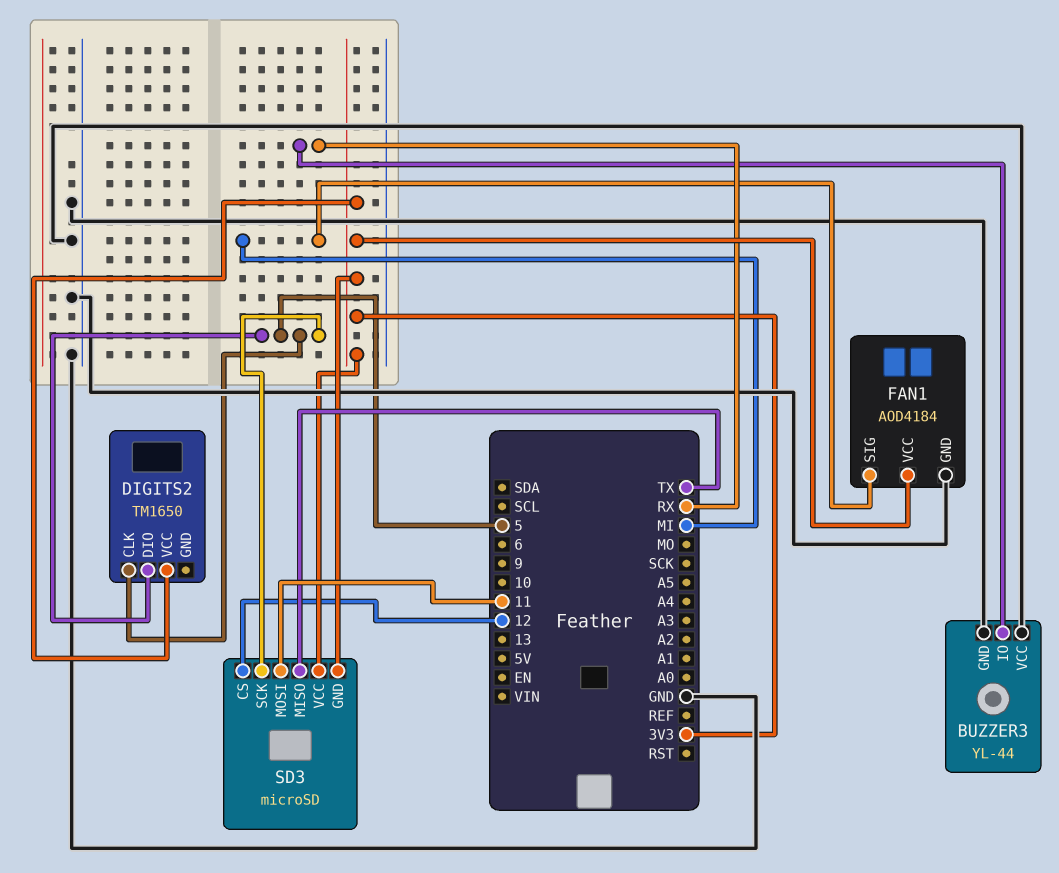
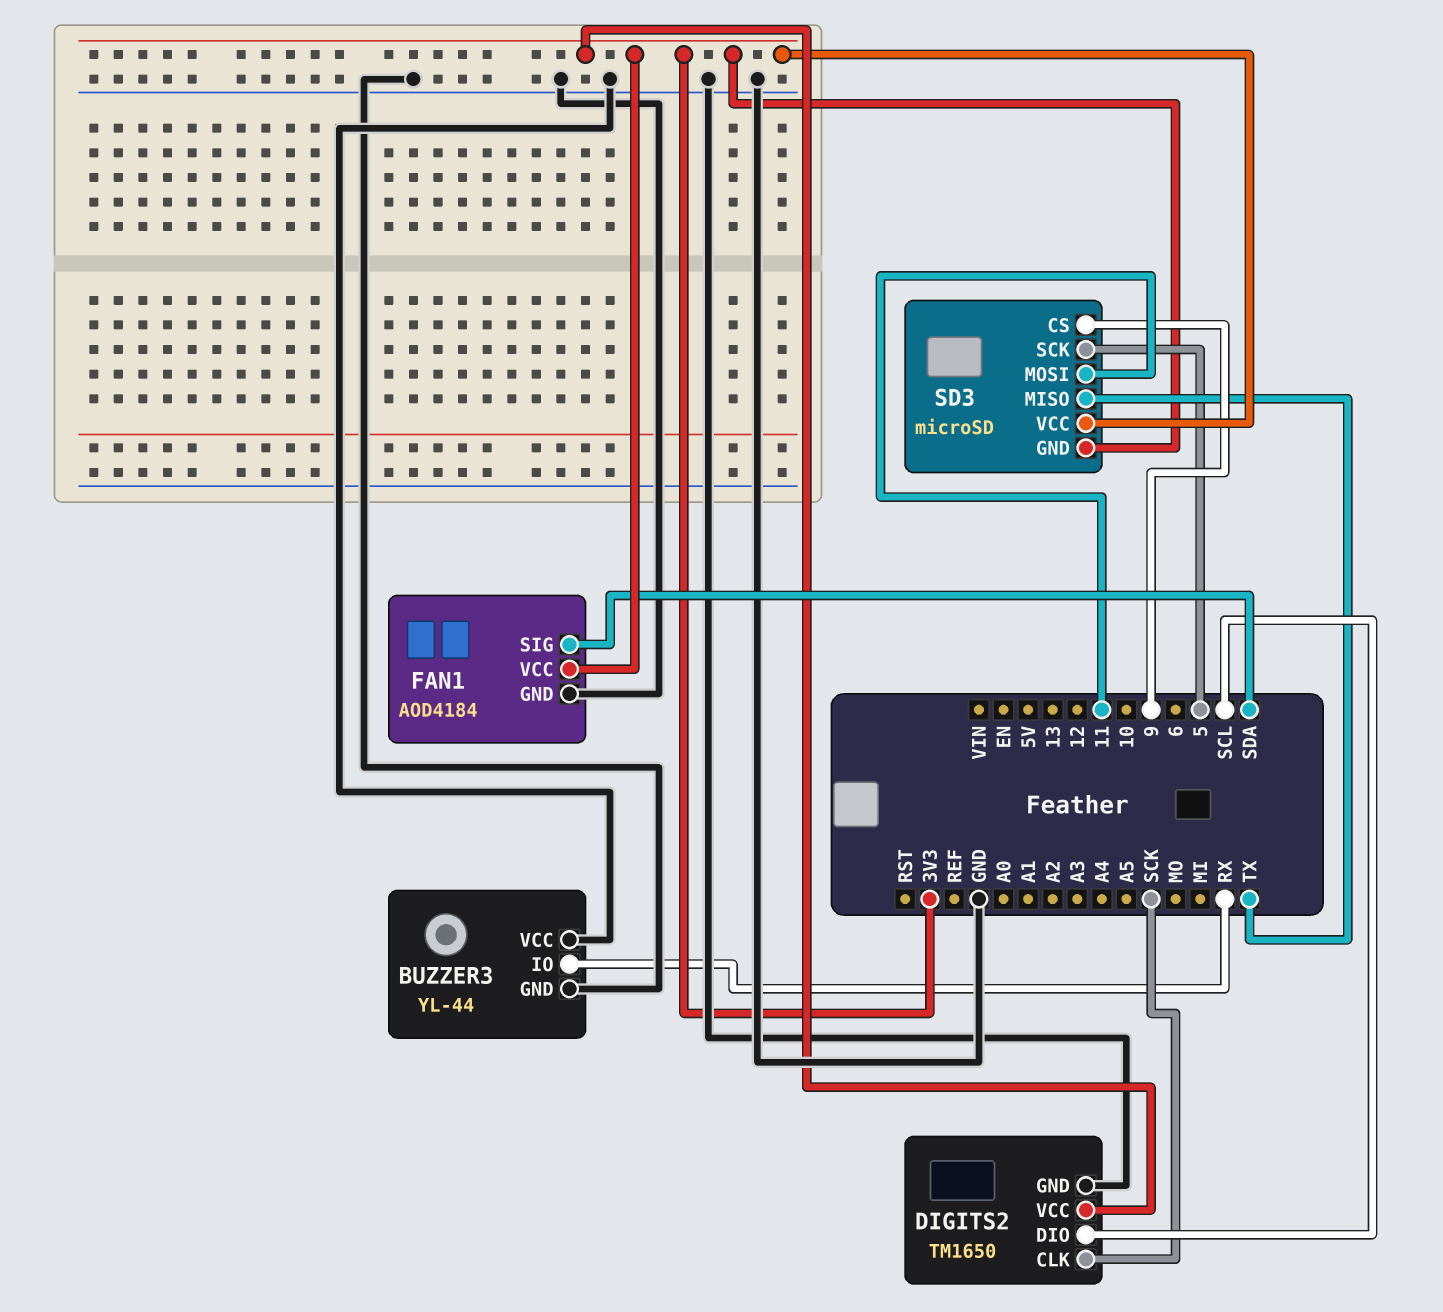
DIGITS2 pin CLK: 5 -> SCK
DIGITS2 pin DIO: 5 -> SCL
DIGITS2 pin GND: none -> GND
FAN1 pin SIG: MI -> SDA
SD3 pin CS: 12 -> 9

